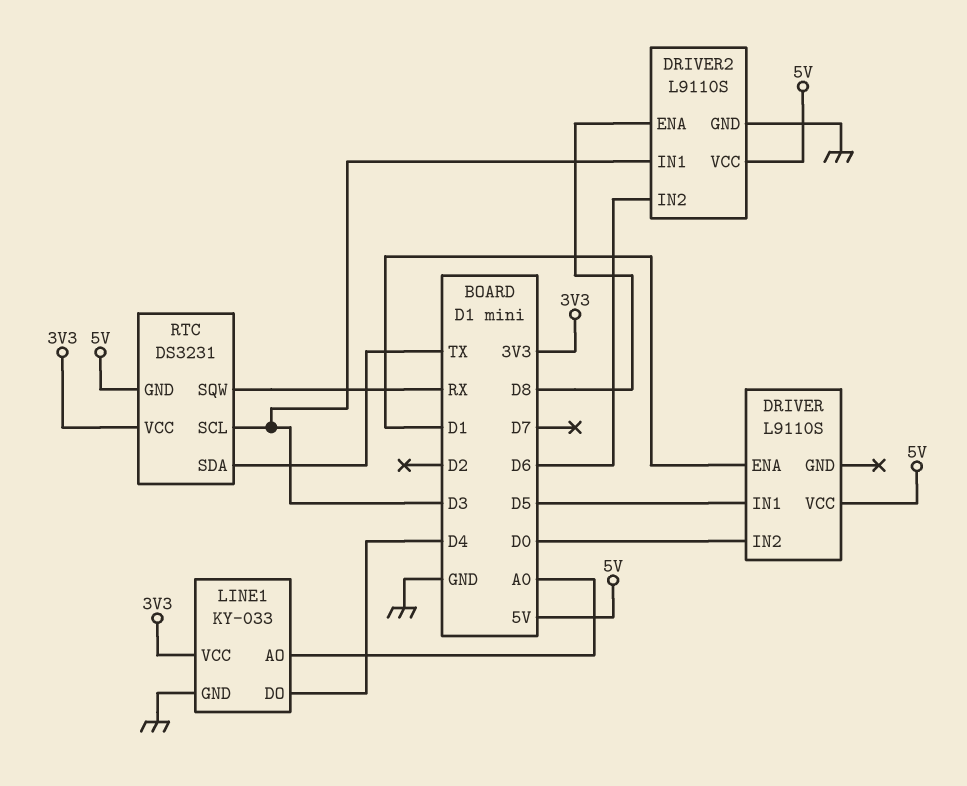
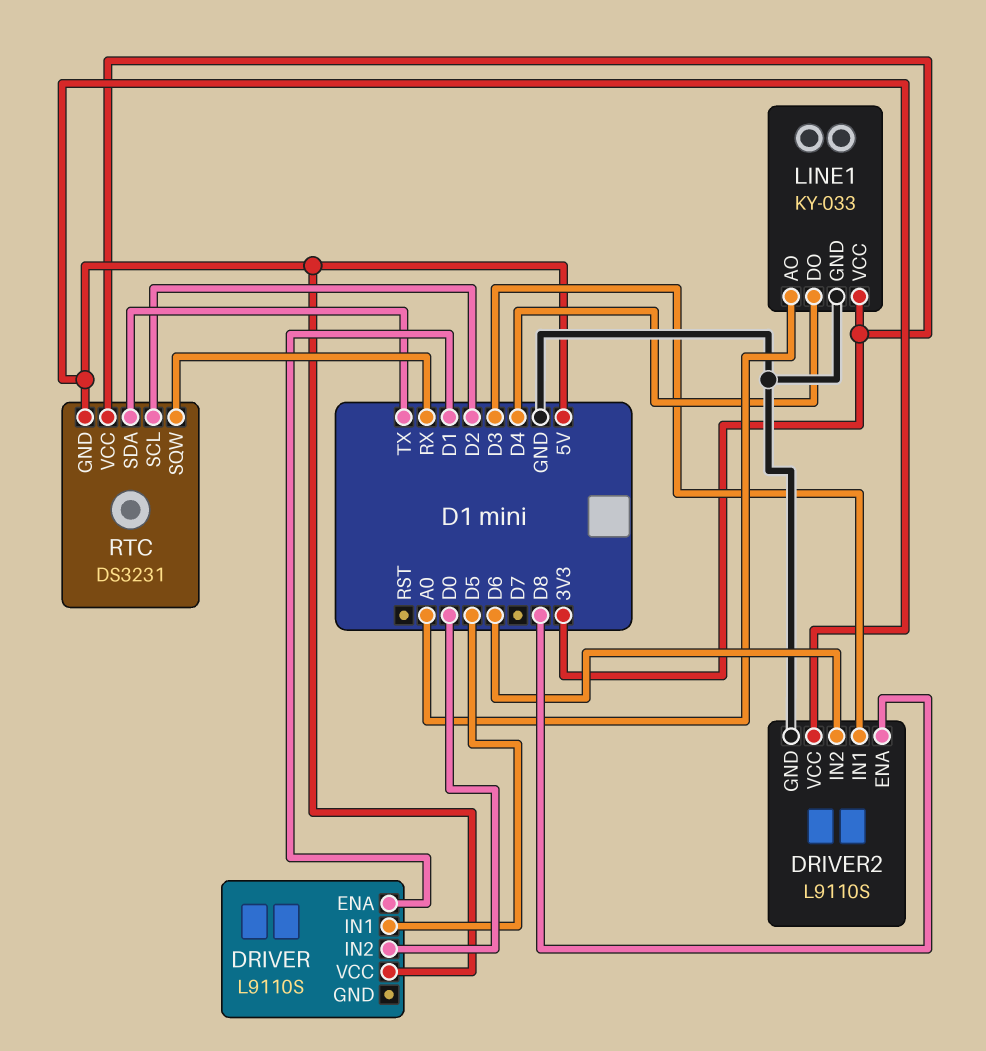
RTC pin SCL: D3 -> D2

